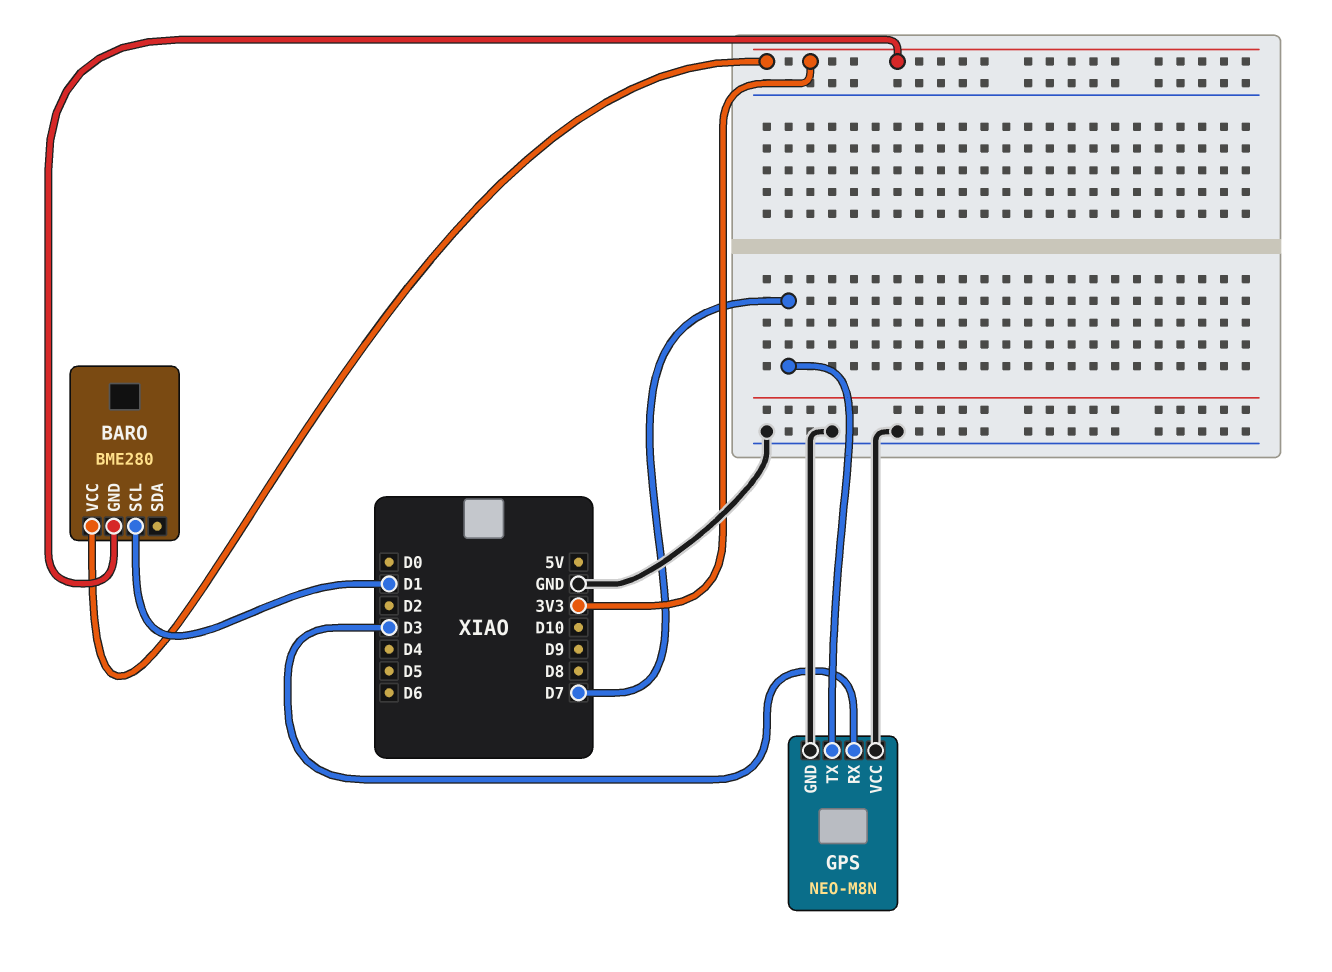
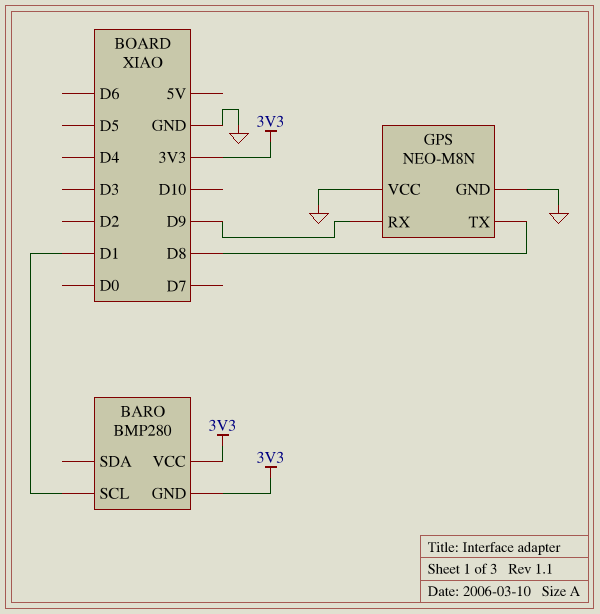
BARO: BME280 -> BMP280
GPS pin RX: D3 -> D9
GPS pin TX: D7 -> D8

